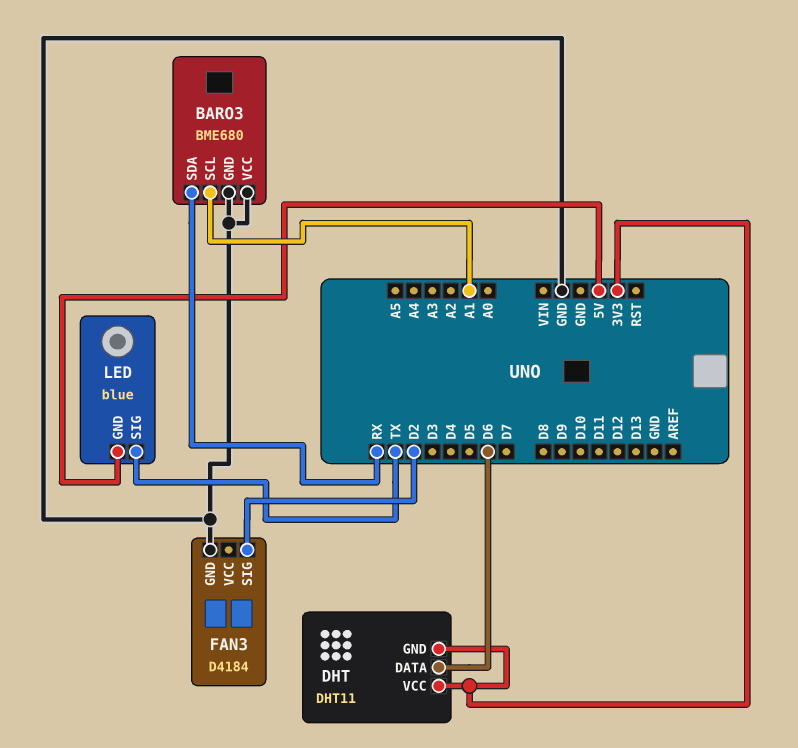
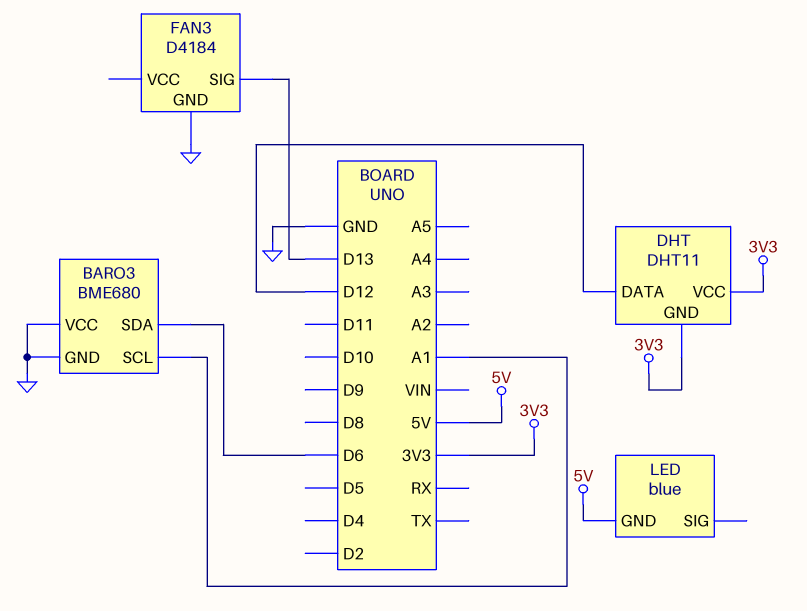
BARO3 pin SDA: RX -> D6
DHT pin DATA: D6 -> D12
FAN3 pin SIG: D2 -> D13
LED pin SIG: TX -> none

